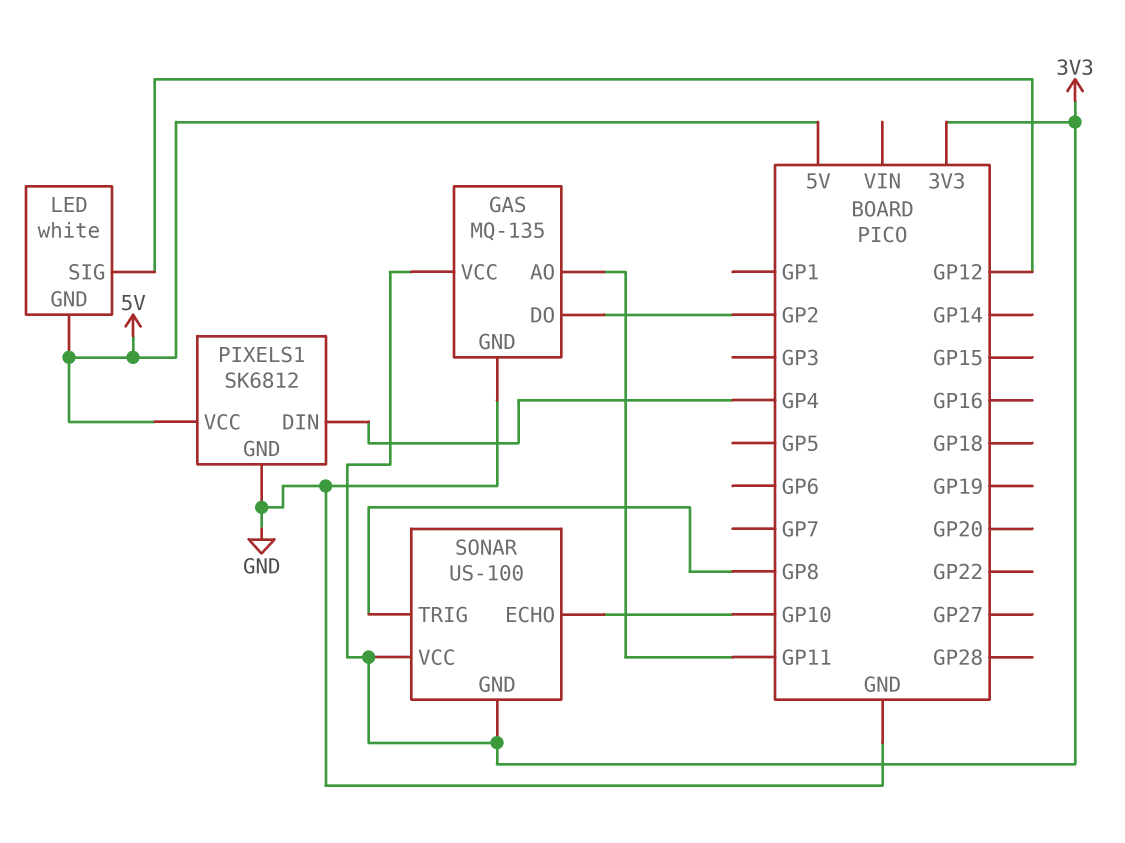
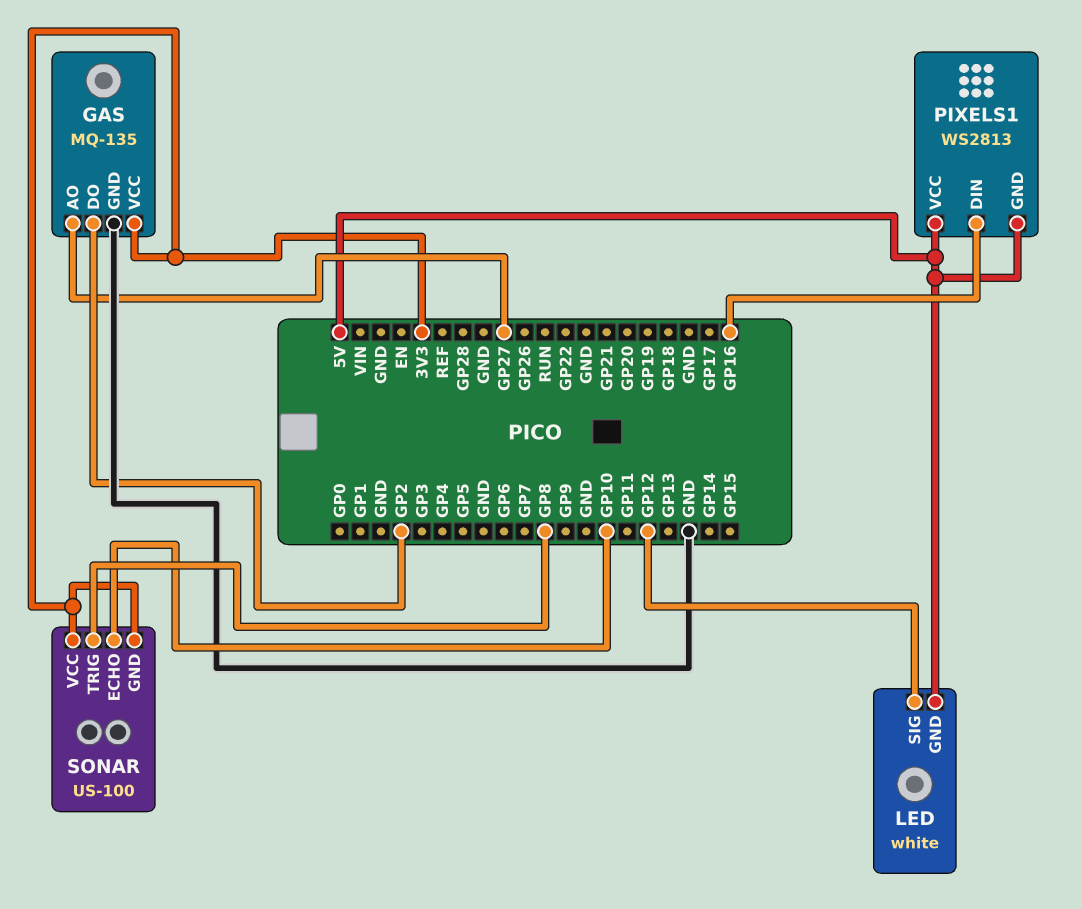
GAS pin AO: GP11 -> GP27
PIXELS1: SK6812 -> WS2813
PIXELS1 pin DIN: GP4 -> GP16
PIXELS1 pin GND: GND -> 5V

